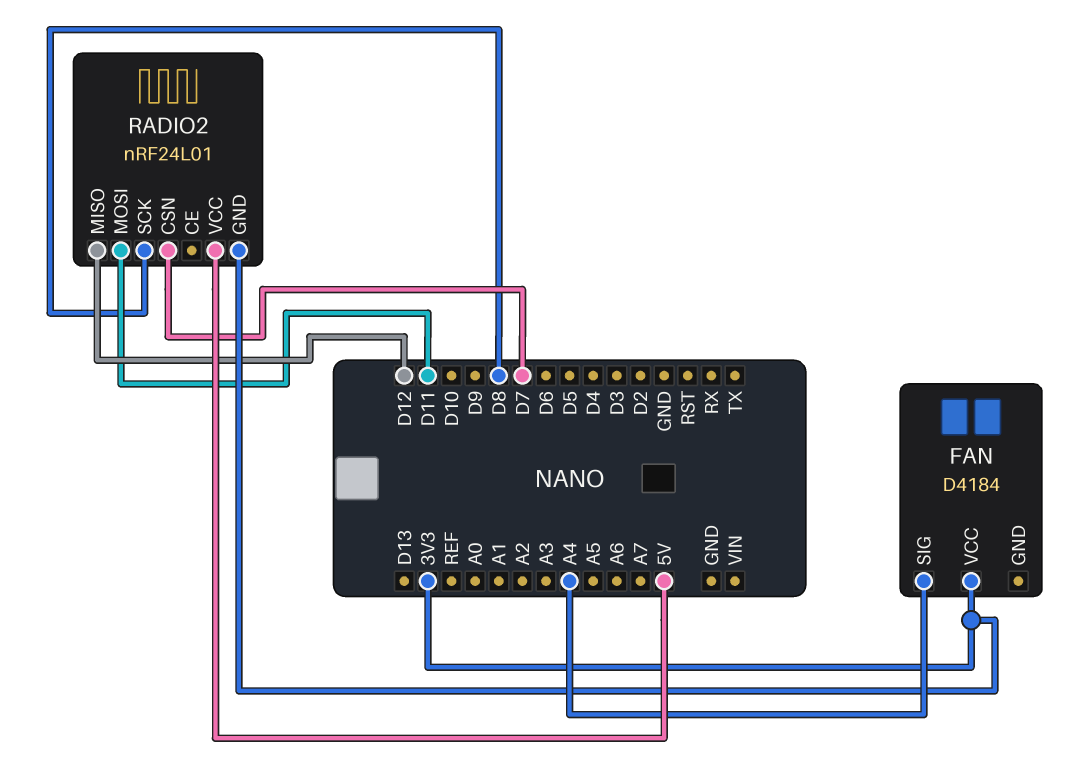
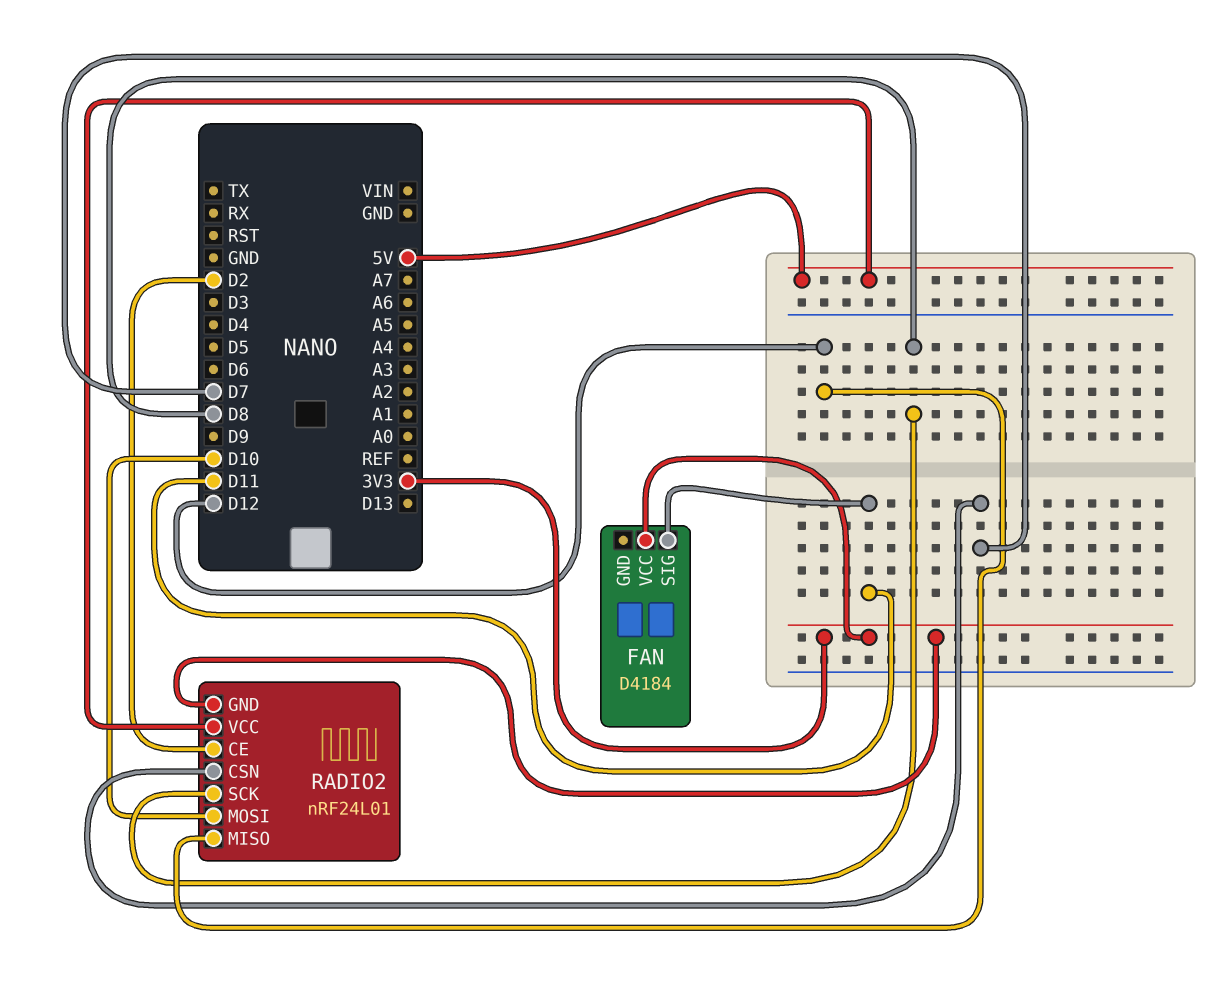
FAN pin SIG: A4 -> D11
RADIO2 pin CE: none -> D2
RADIO2 pin MOSI: D11 -> D10

